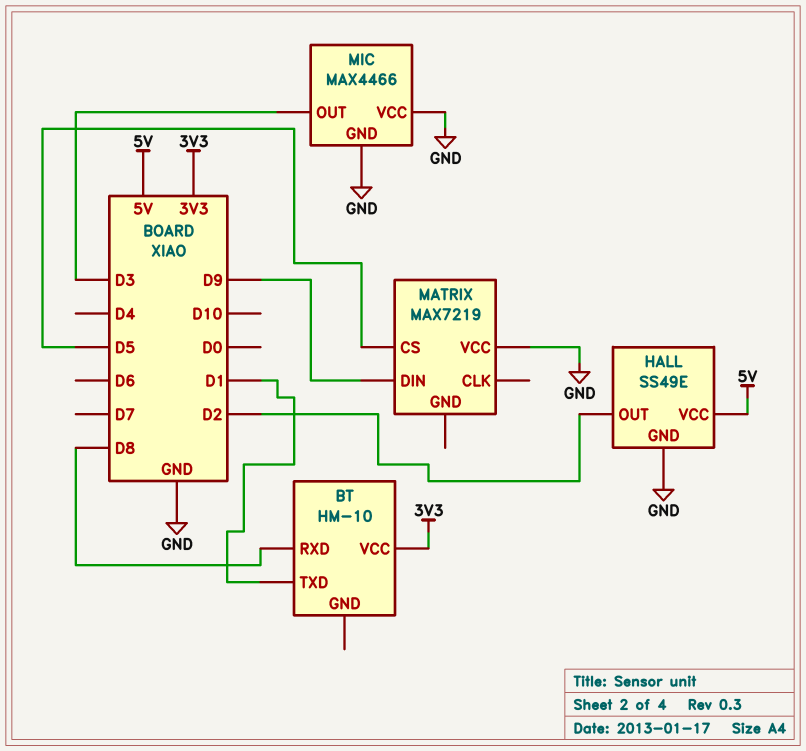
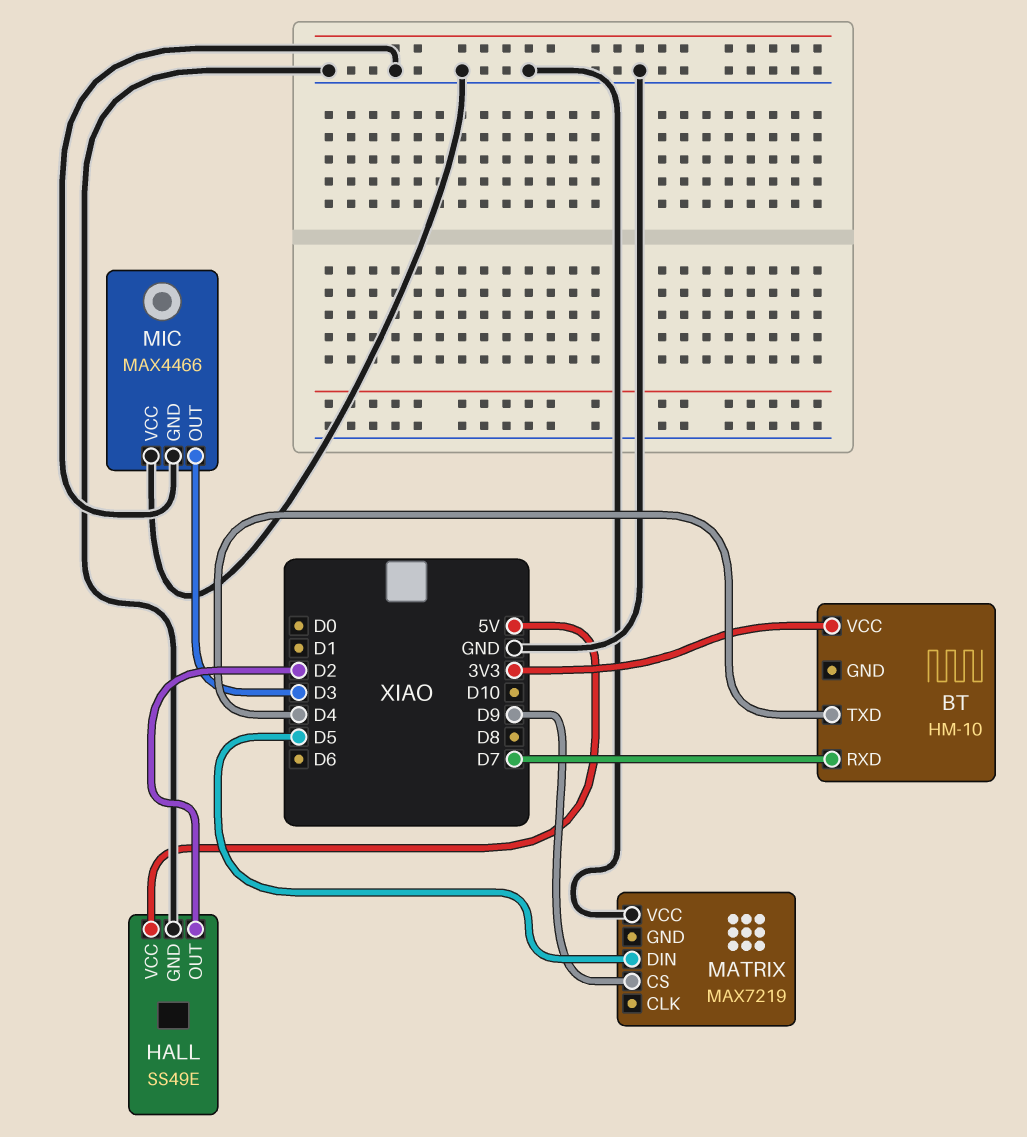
BT pin RXD: D8 -> D7
BT pin TXD: D1 -> D4
MATRIX pin CS: D5 -> D9
MATRIX pin DIN: D9 -> D5

